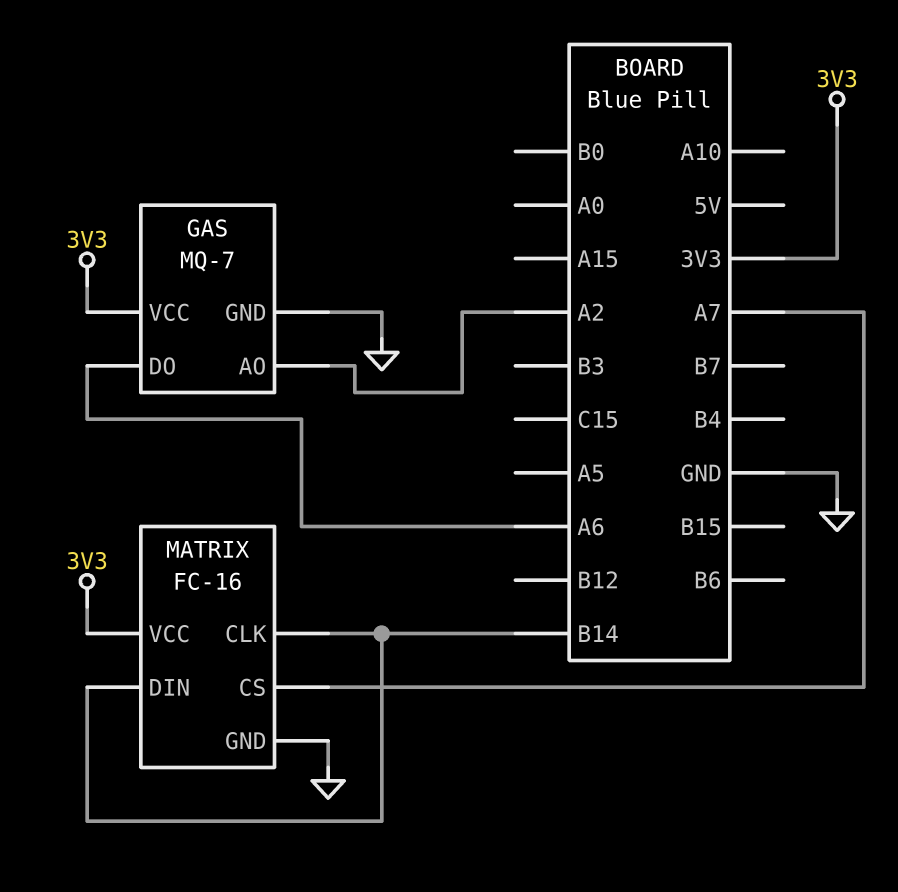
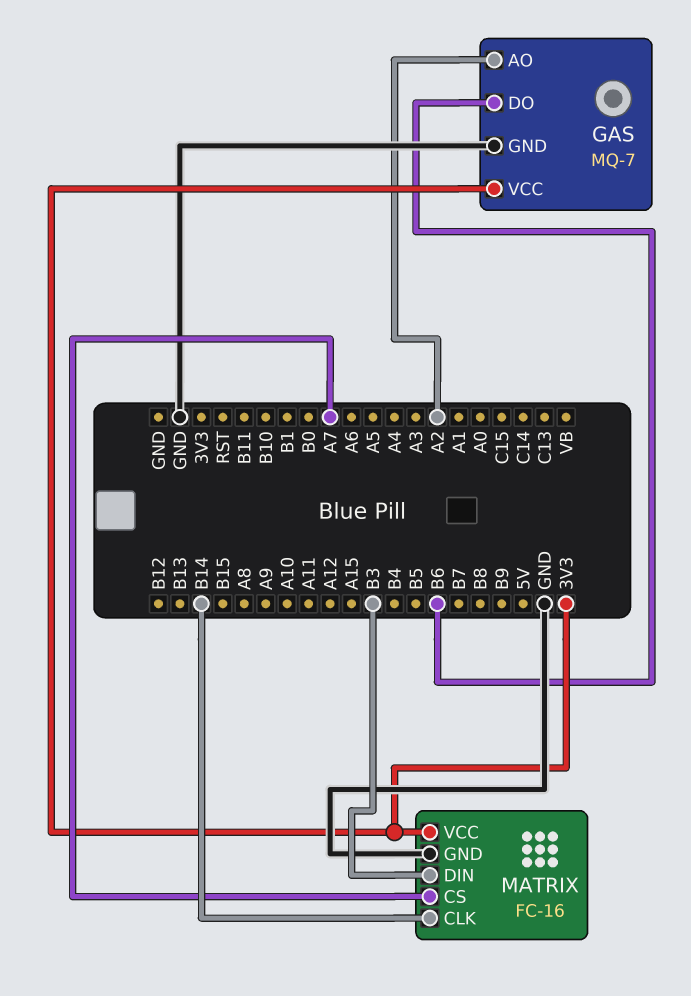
GAS pin DO: A6 -> B6
MATRIX pin DIN: B14 -> B3

